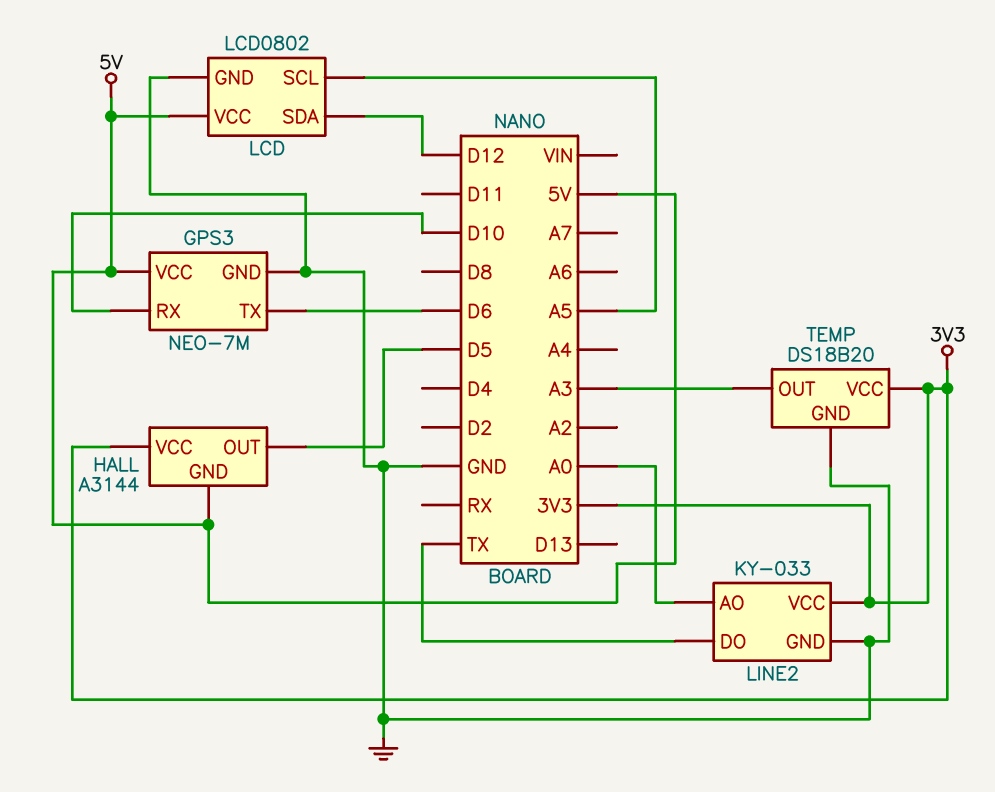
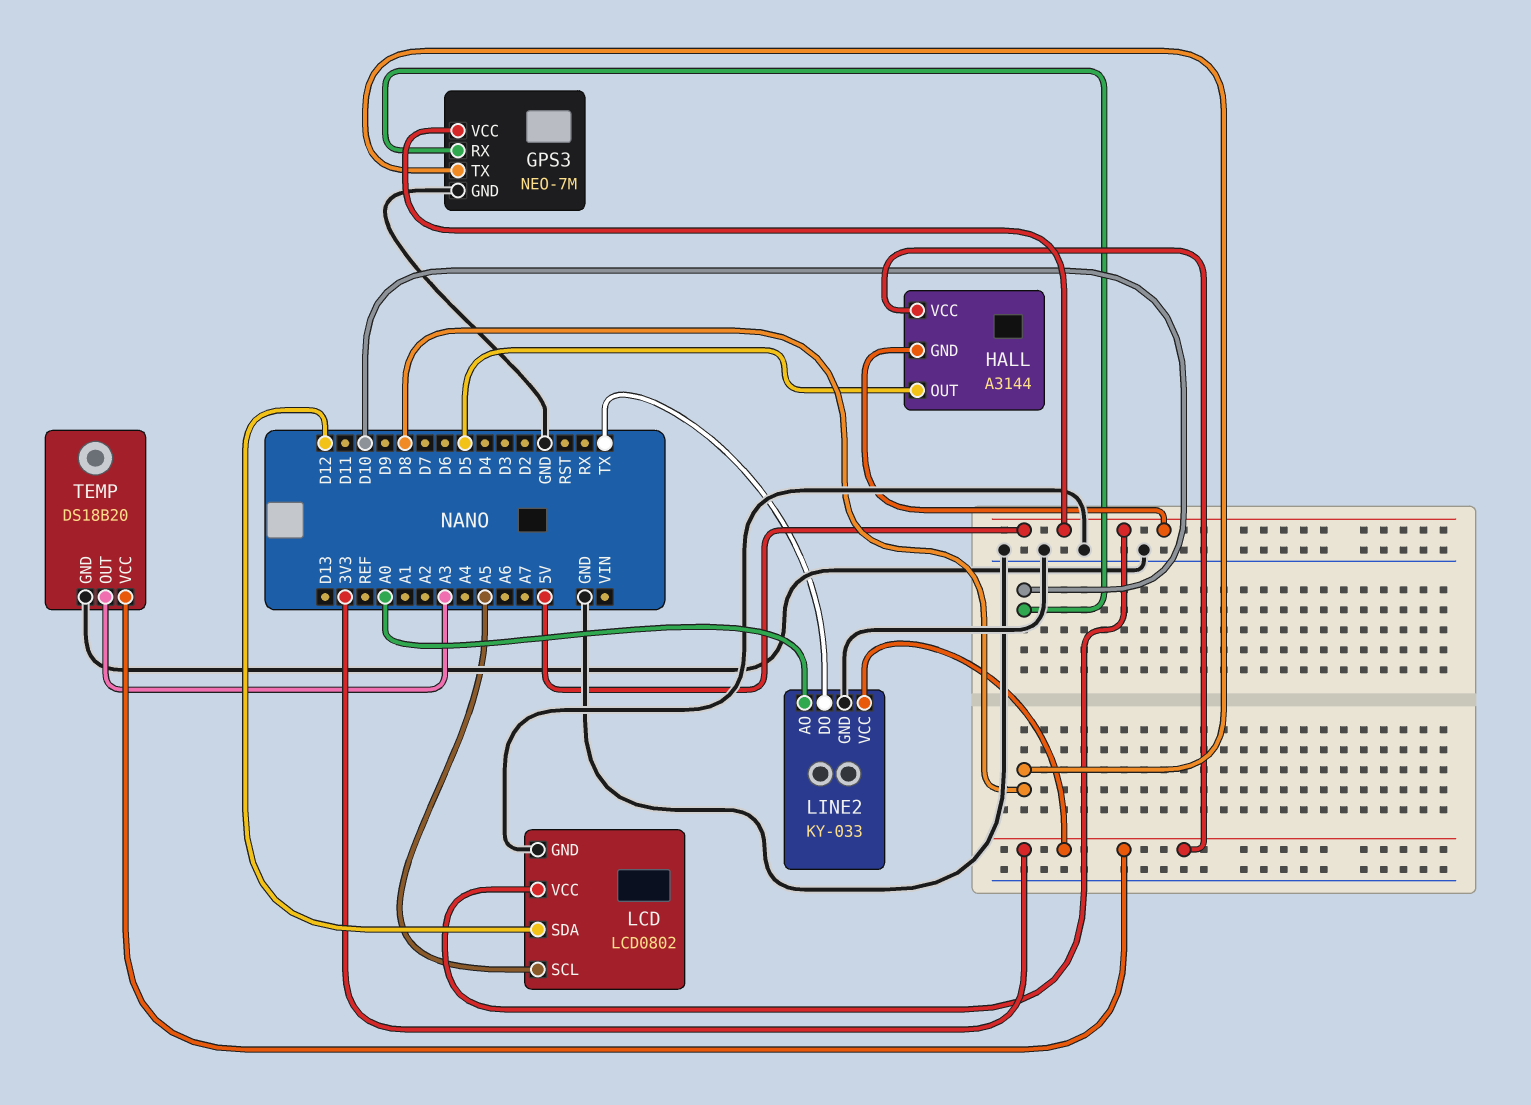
GPS3 pin TX: D6 -> D8

